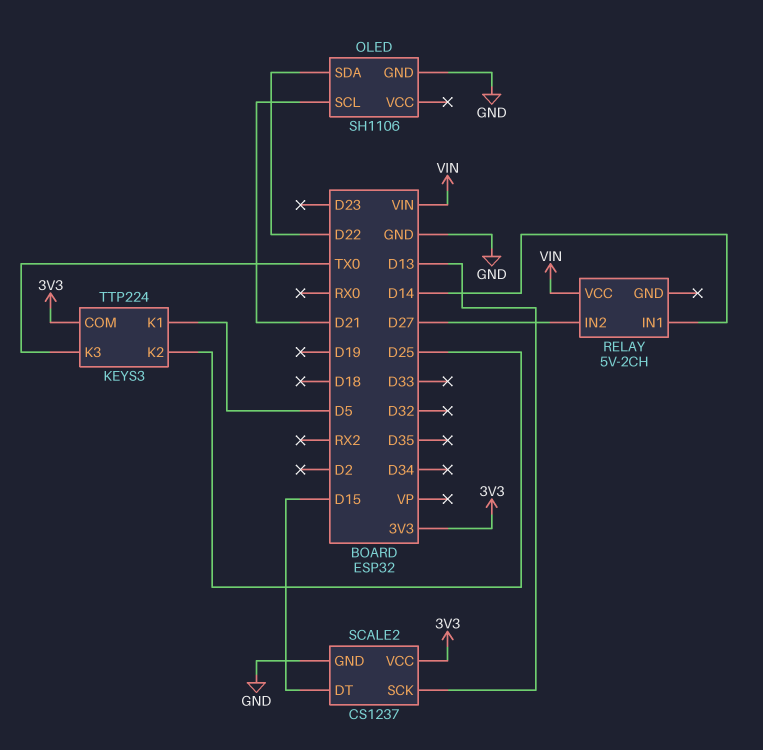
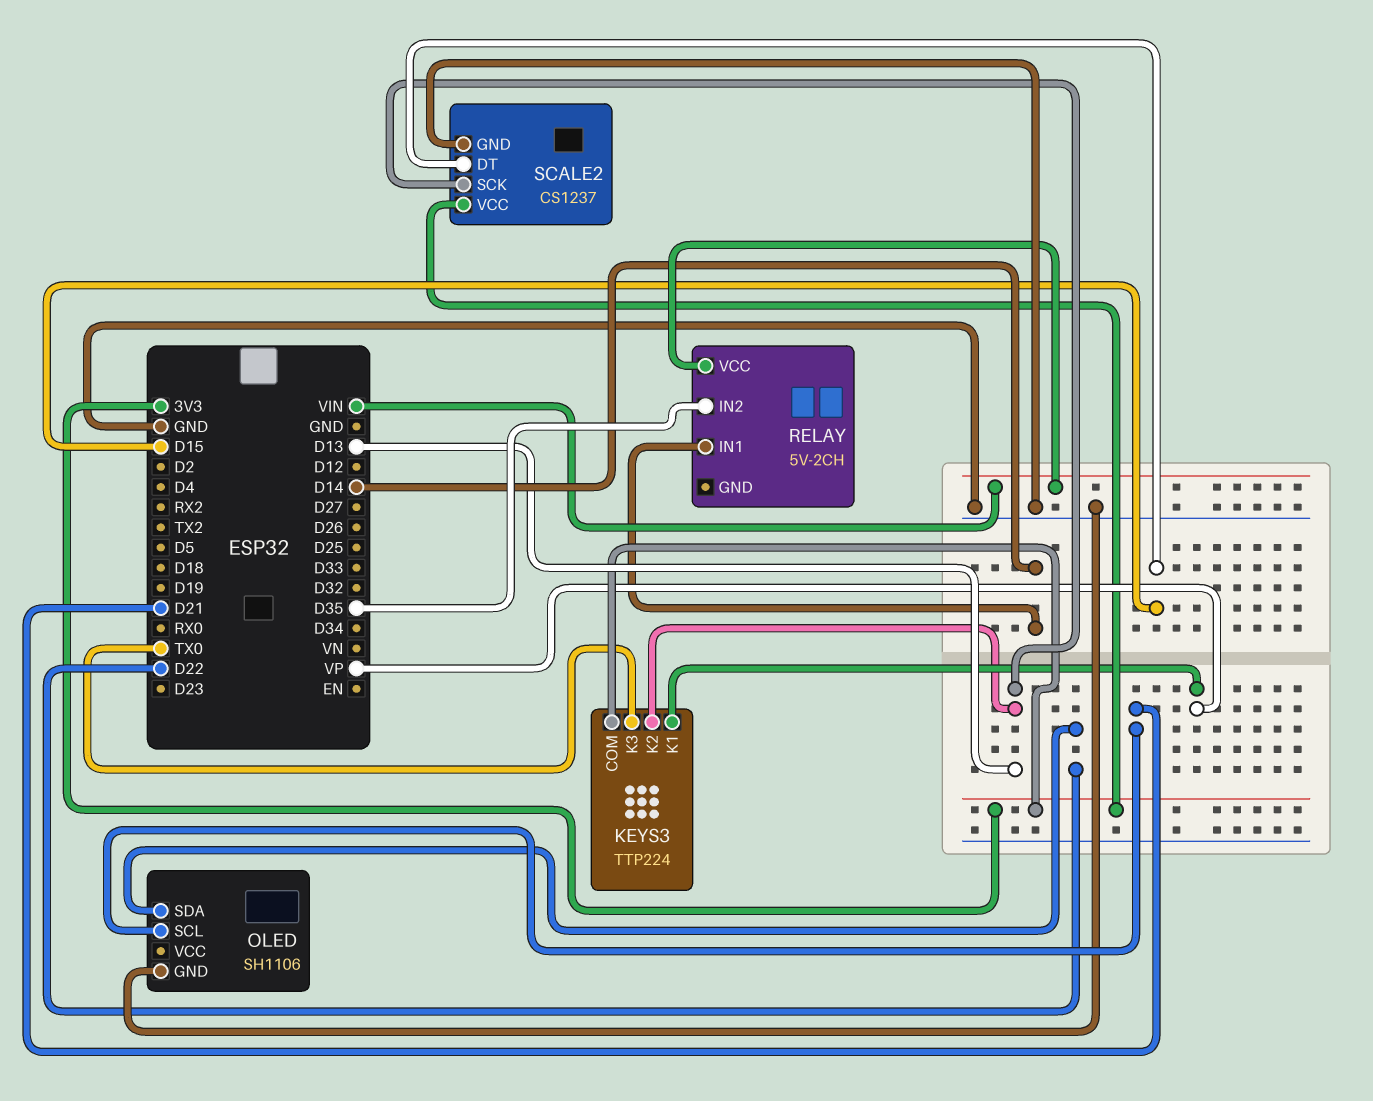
KEYS3 pin K1: D5 -> VP
KEYS3 pin K2: D25 -> D13
RELAY pin IN2: D27 -> D35

